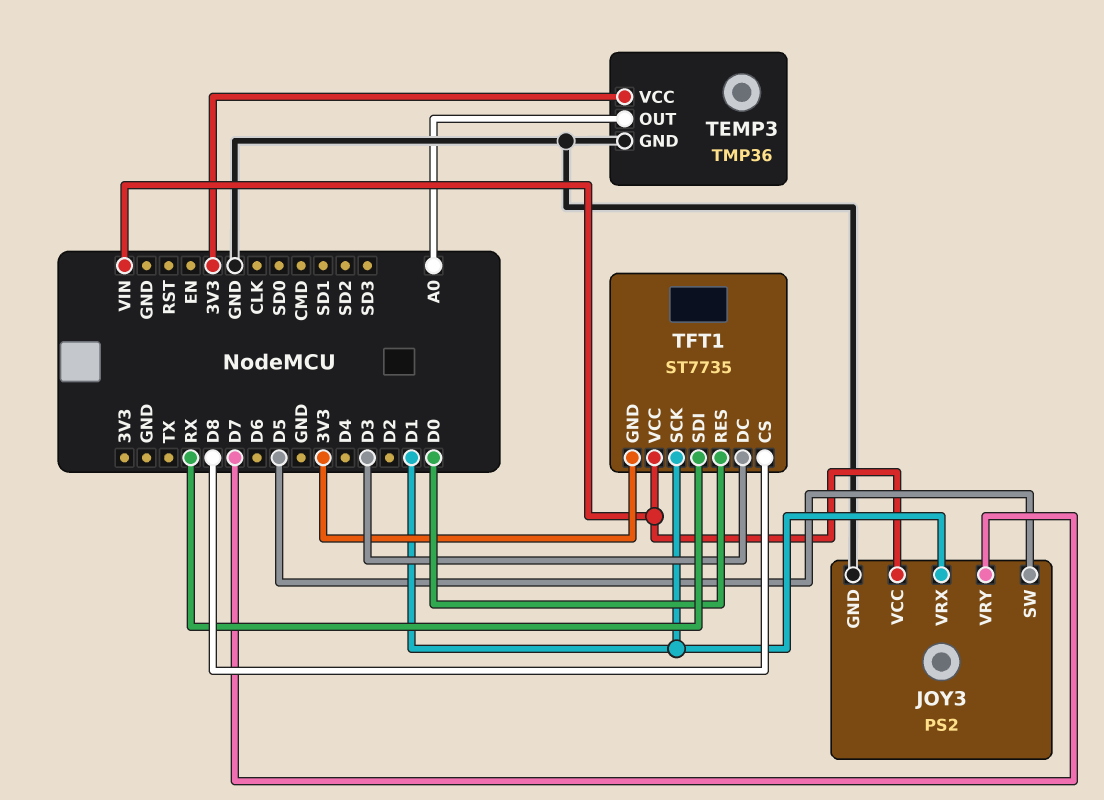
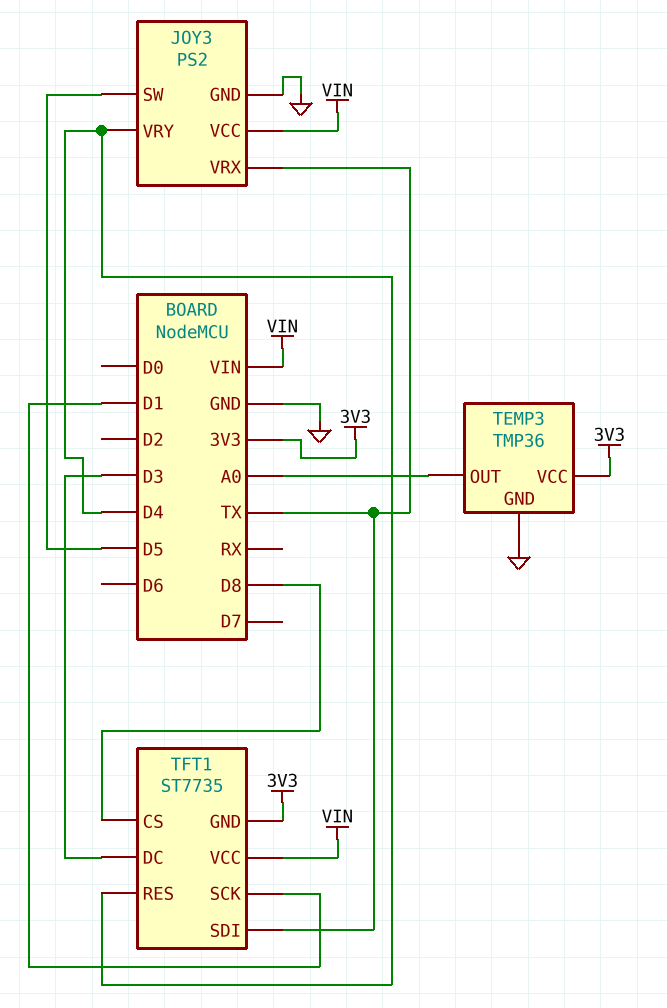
JOY3 pin VRX: D1 -> TX
JOY3 pin VRY: D7 -> D4
TFT1 pin RES: D0 -> D4
TFT1 pin SDI: RX -> TX

